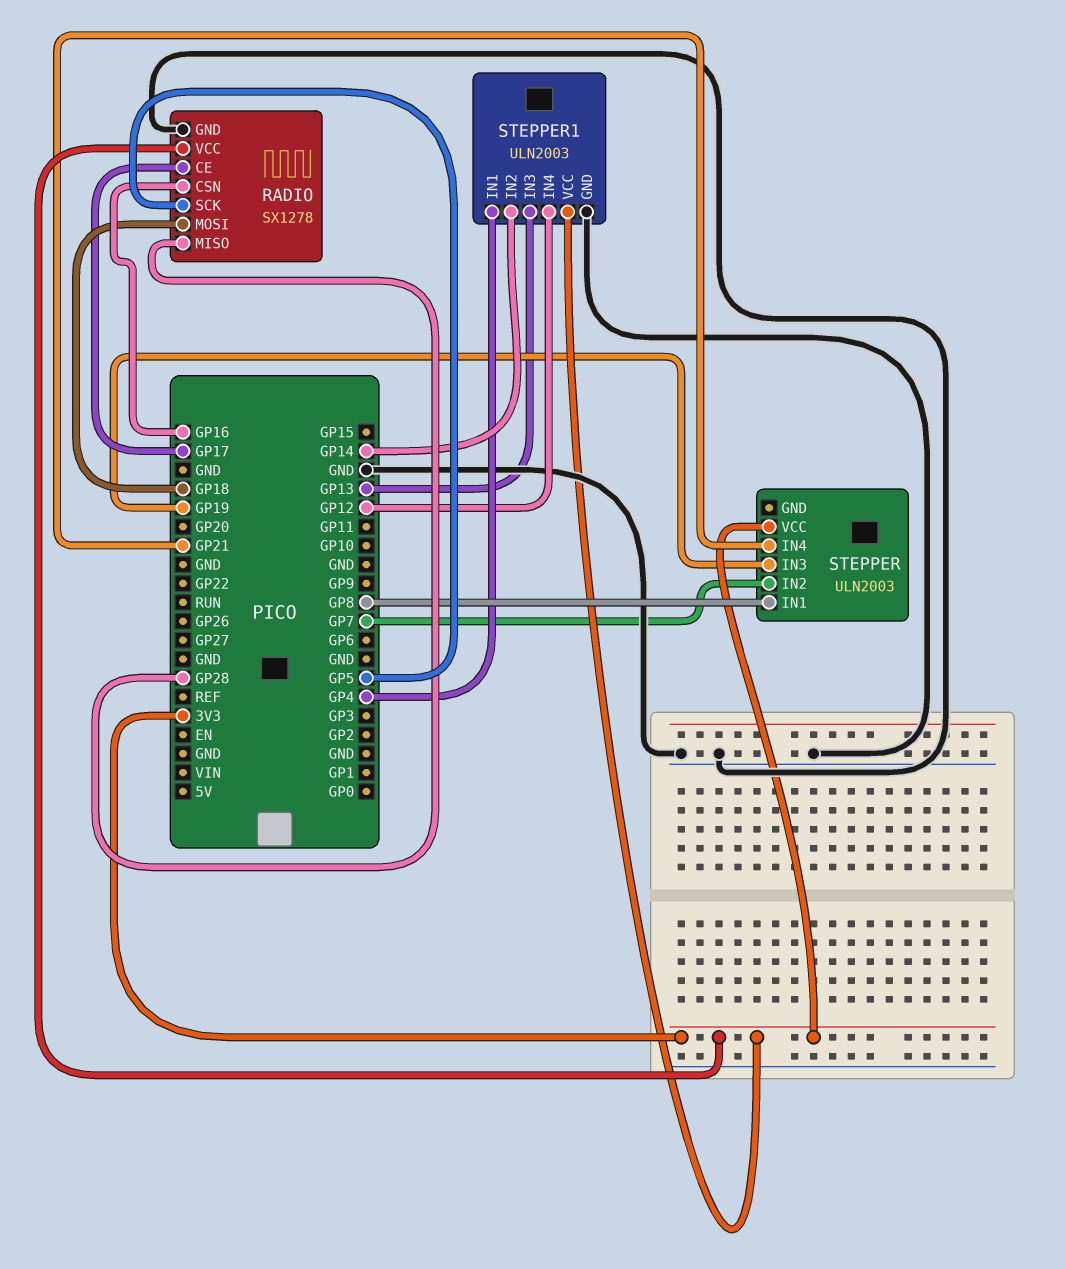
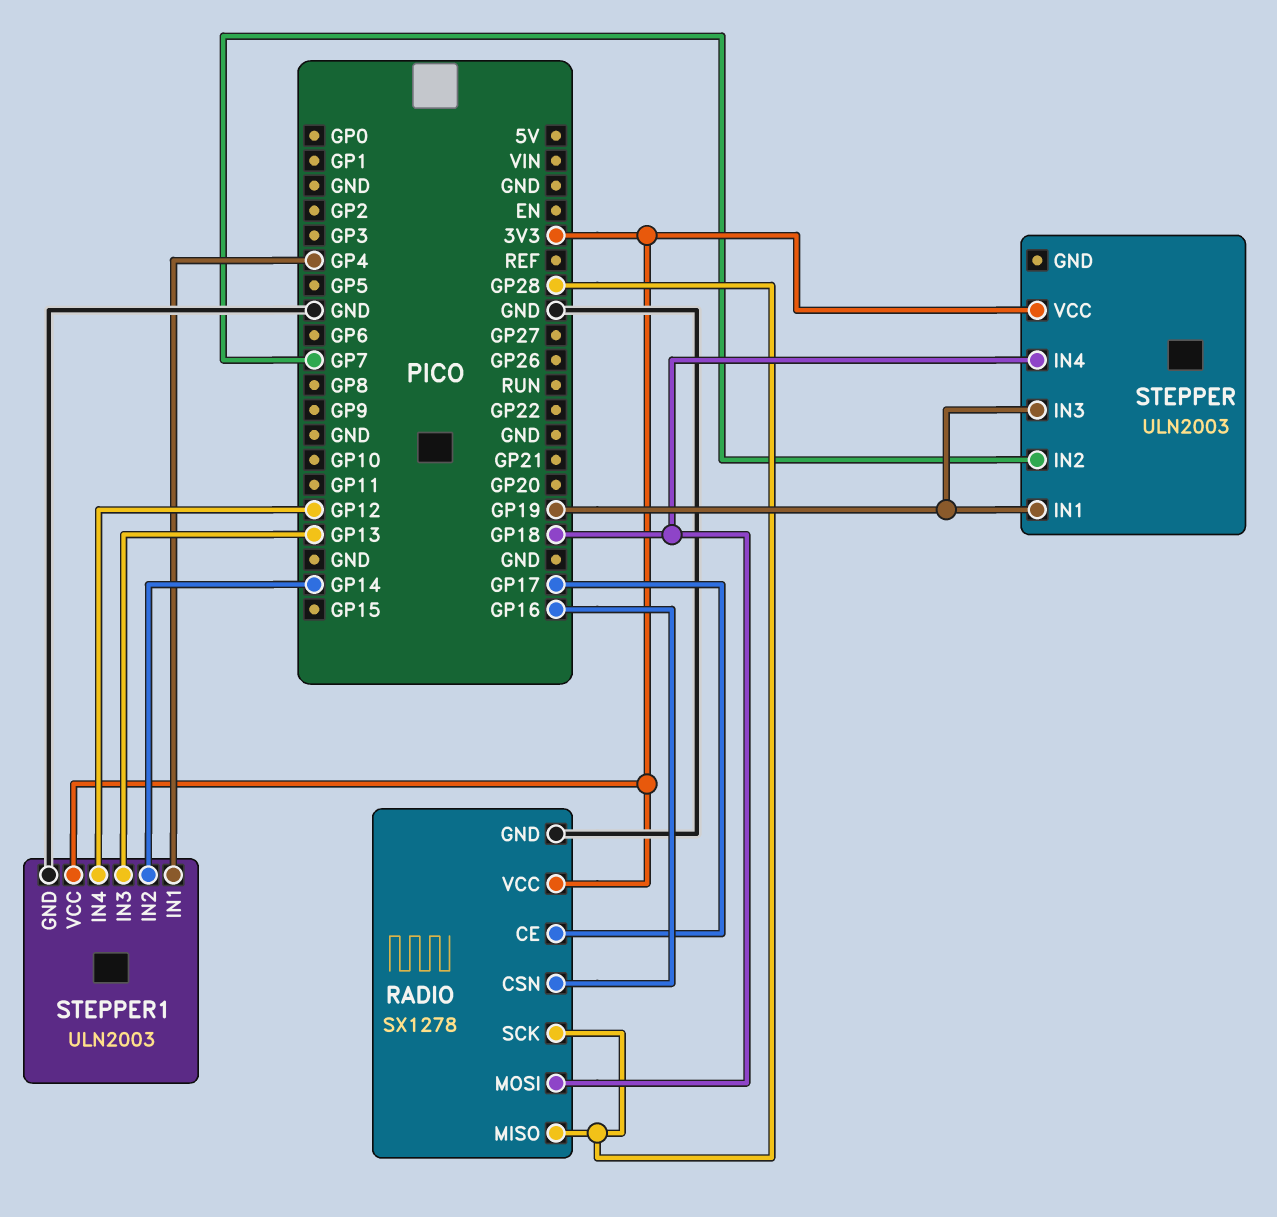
RADIO pin SCK: GP5 -> GP28
STEPPER pin IN1: GP8 -> GP19
STEPPER pin IN4: GP21 -> GP18

